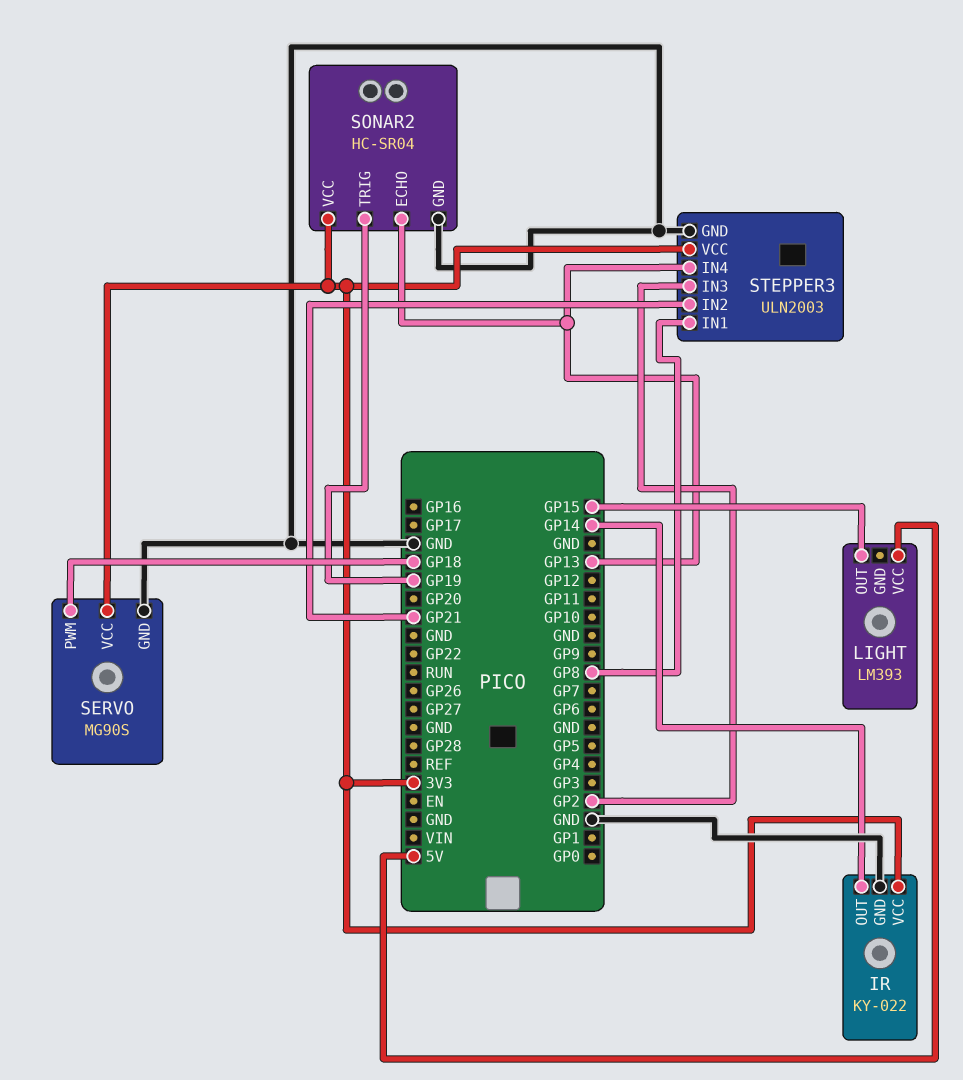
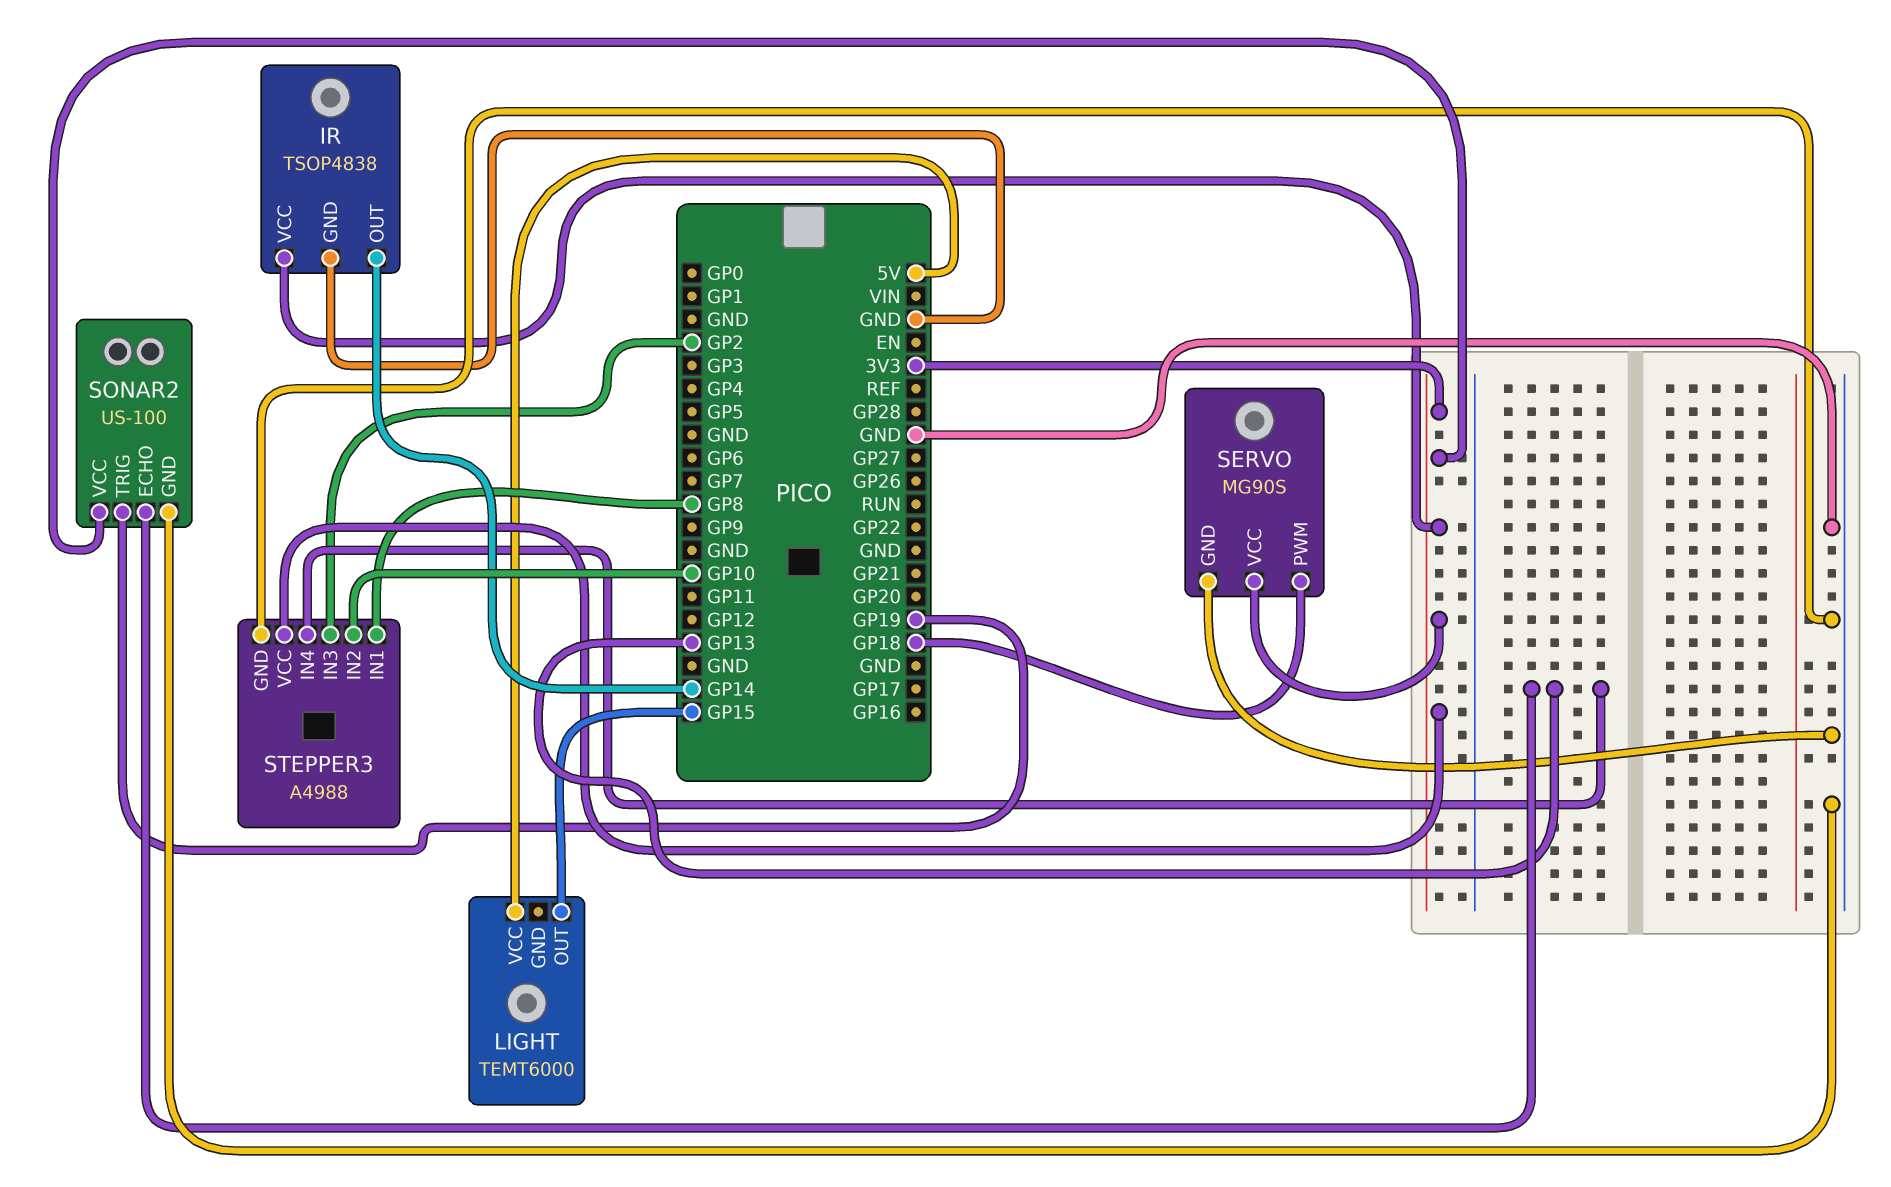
IR: KY-022 -> TSOP4838
LIGHT: LM393 -> TEMT6000
SONAR2: HC-SR04 -> US-100
STEPPER3: ULN2003 -> A4988
STEPPER3 pin IN2: GP21 -> GP10

